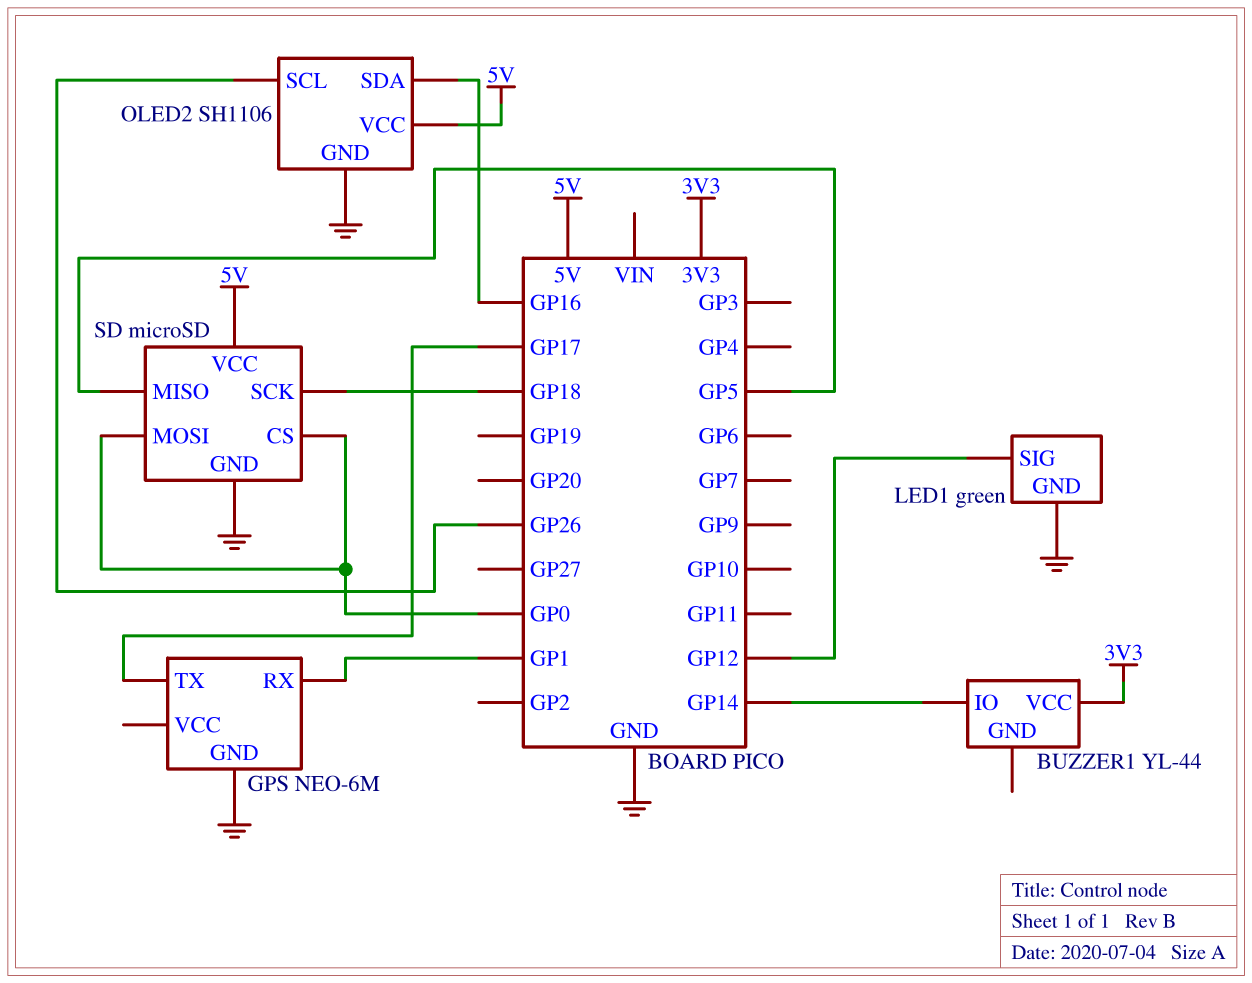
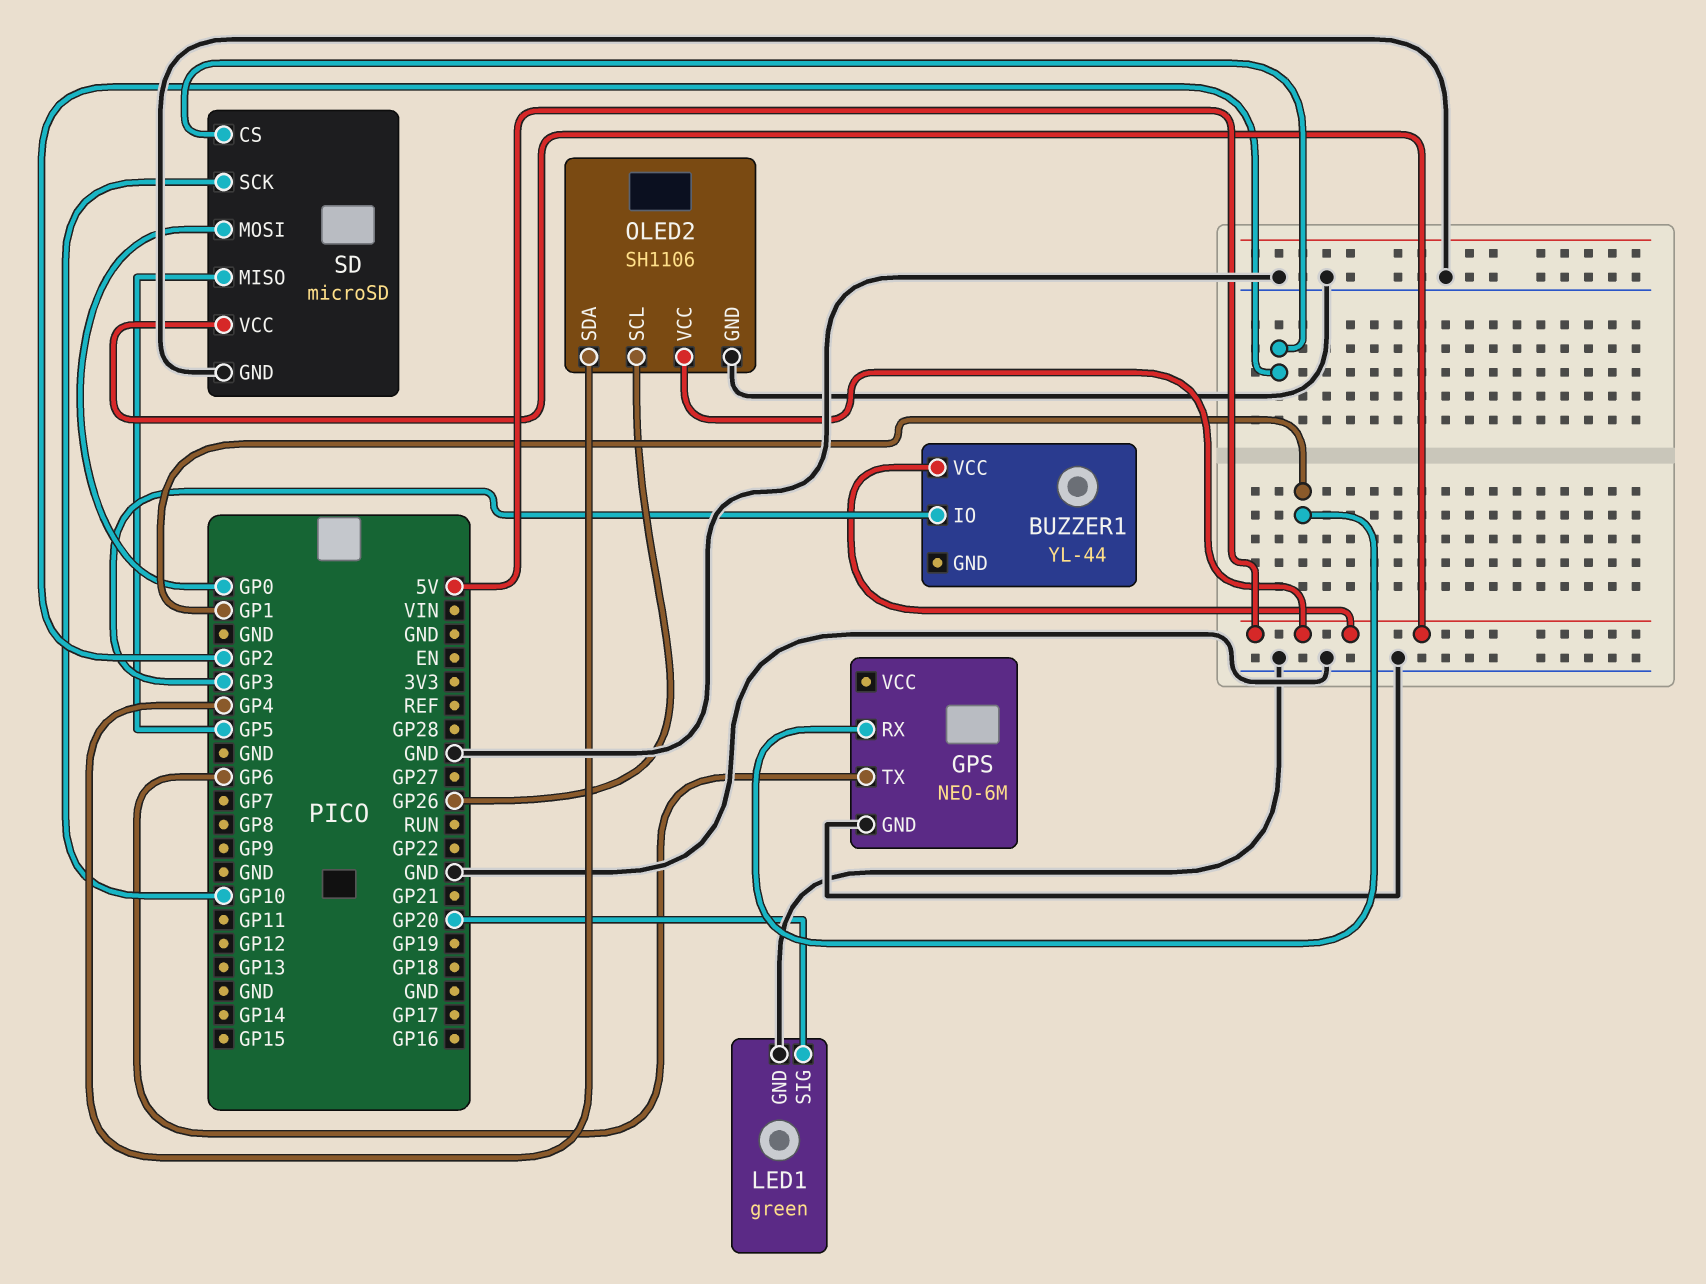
BUZZER1 pin IO: GP14 -> GP3
BUZZER1 pin VCC: 3V3 -> 5V
GPS pin TX: GP17 -> GP6
LED1 pin SIG: GP12 -> GP20
OLED2 pin SDA: GP16 -> GP4
SD pin CS: GP0 -> GP2
SD pin SCK: GP18 -> GP10

